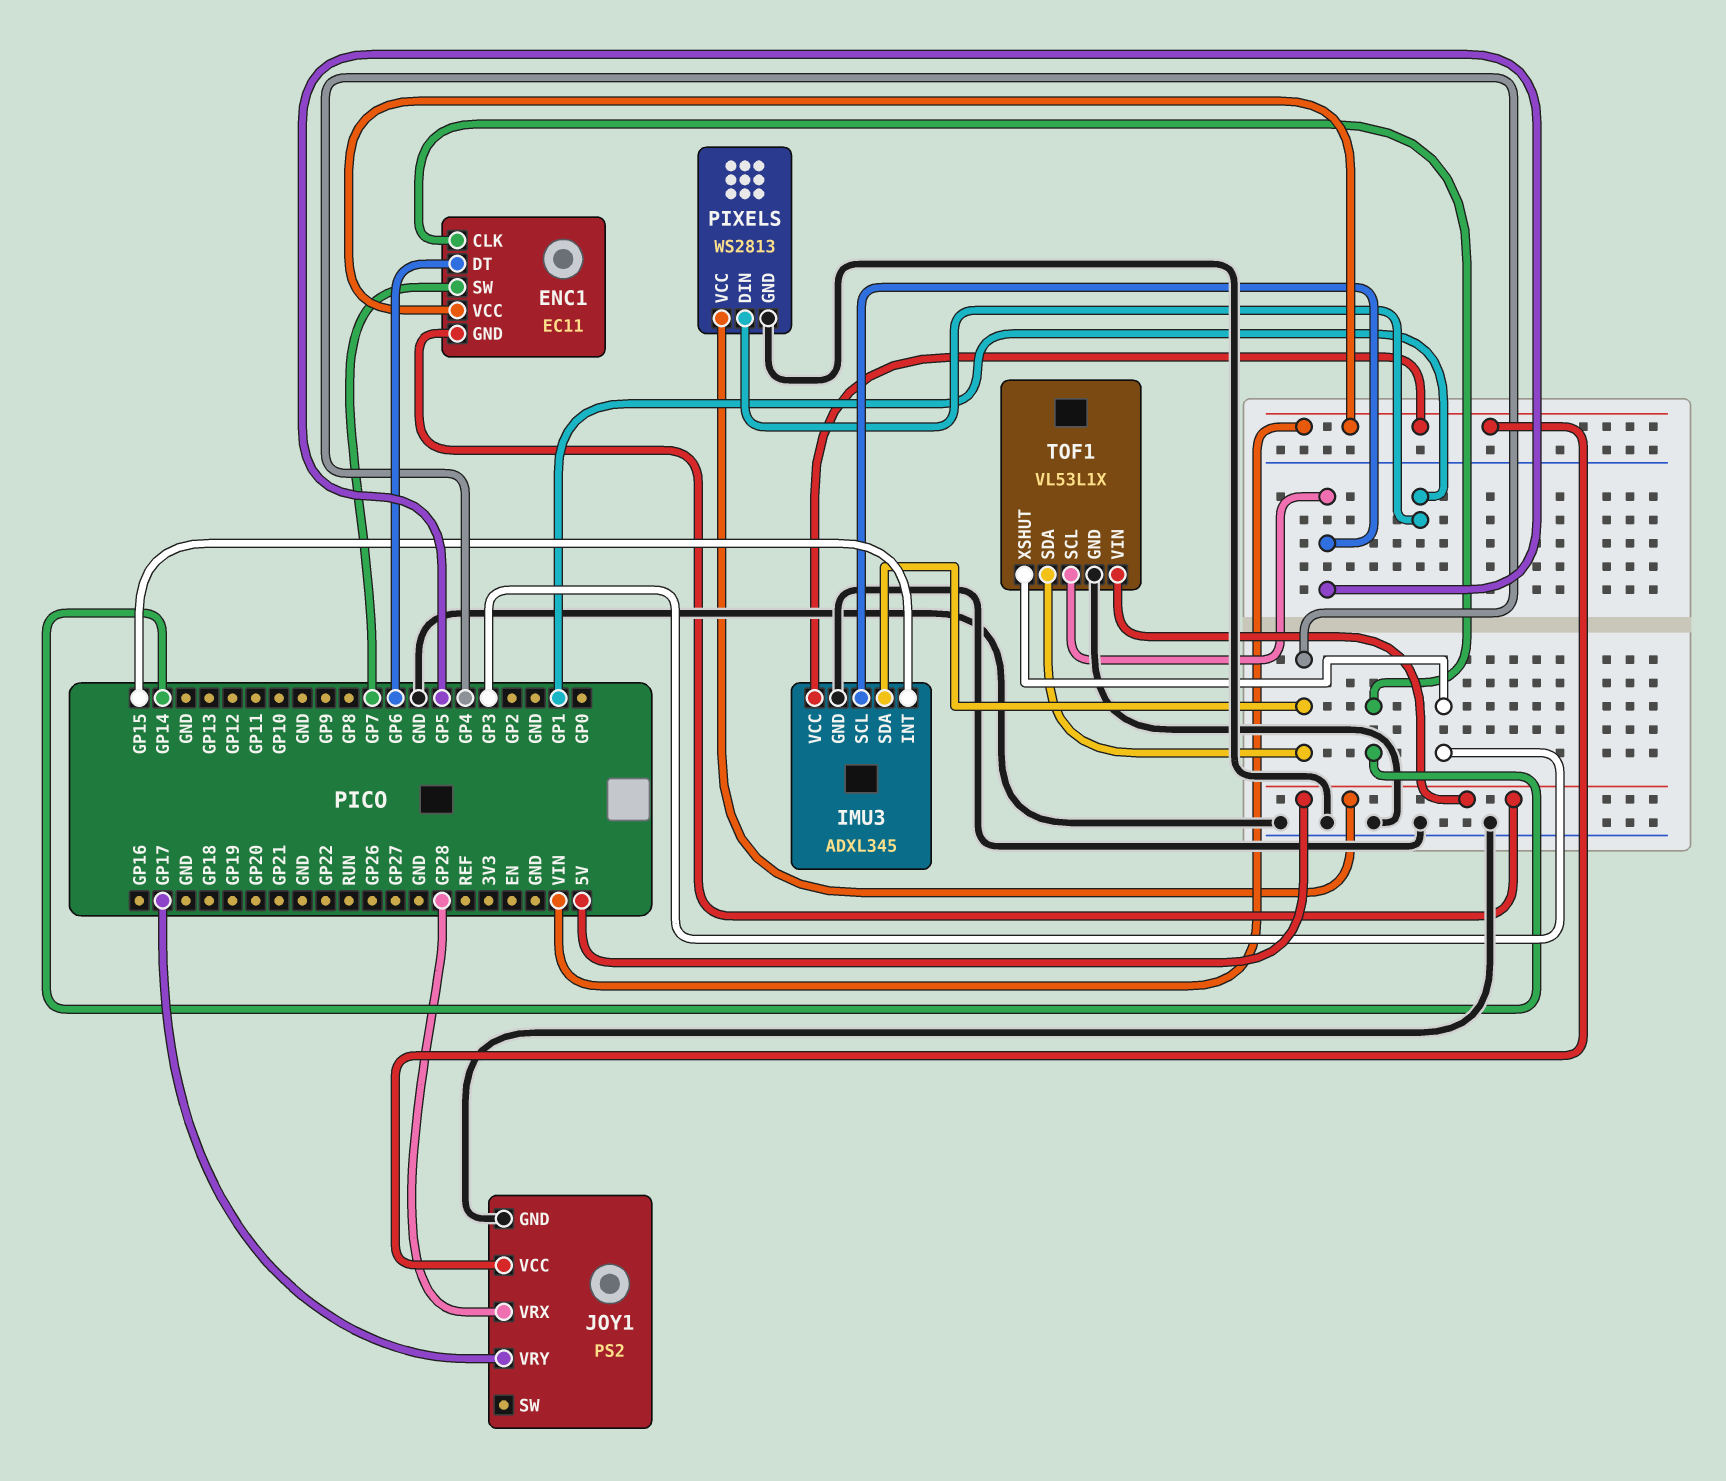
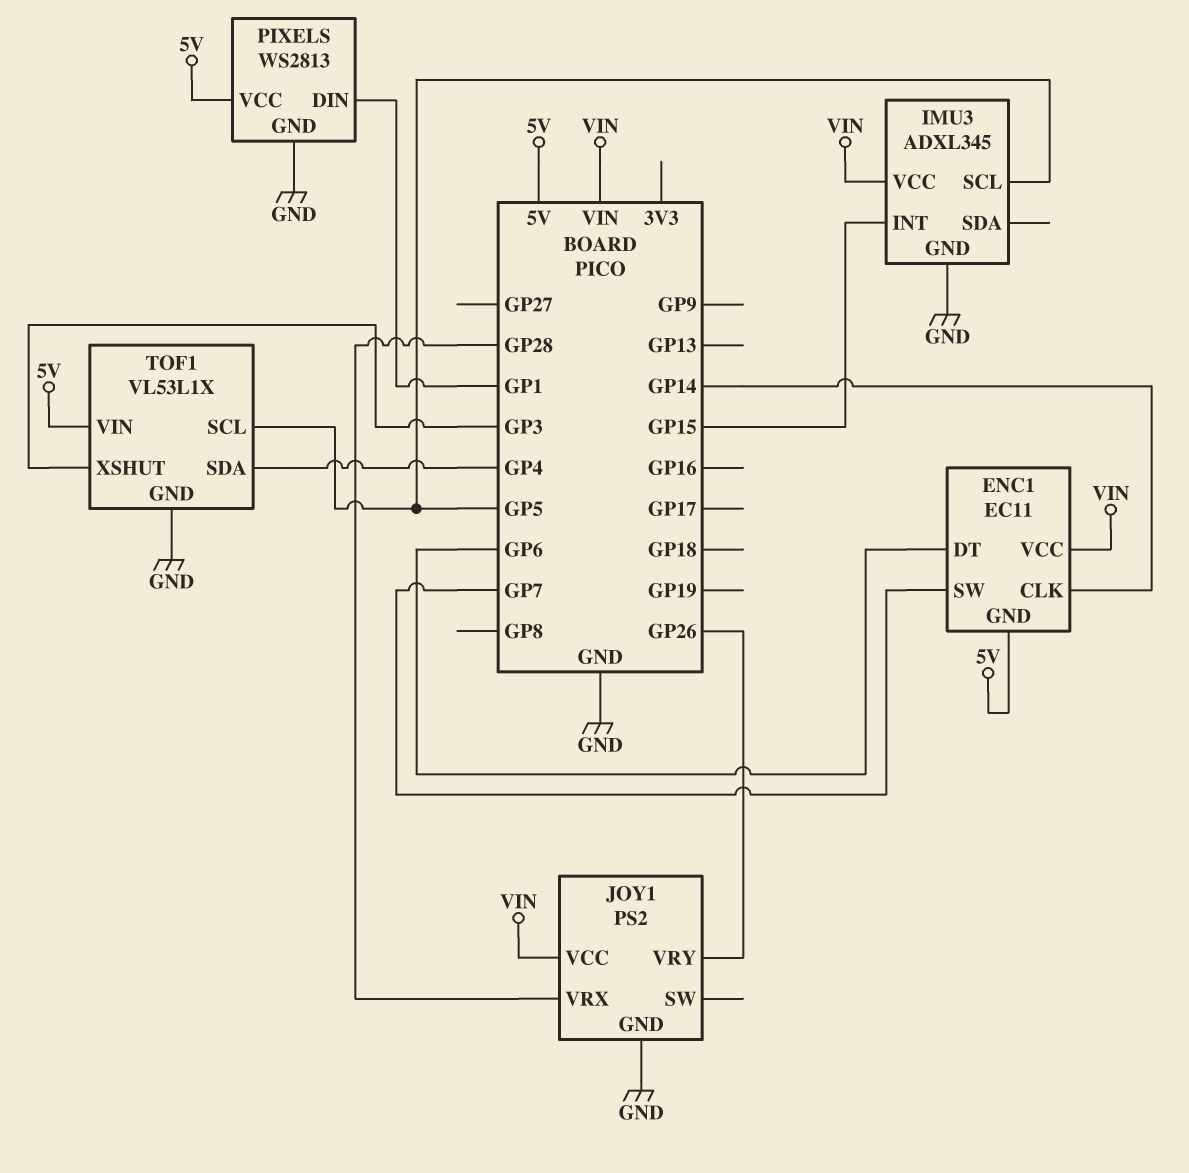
IMU3 pin SDA: GP4 -> none
JOY1 pin VRY: GP17 -> GP26

